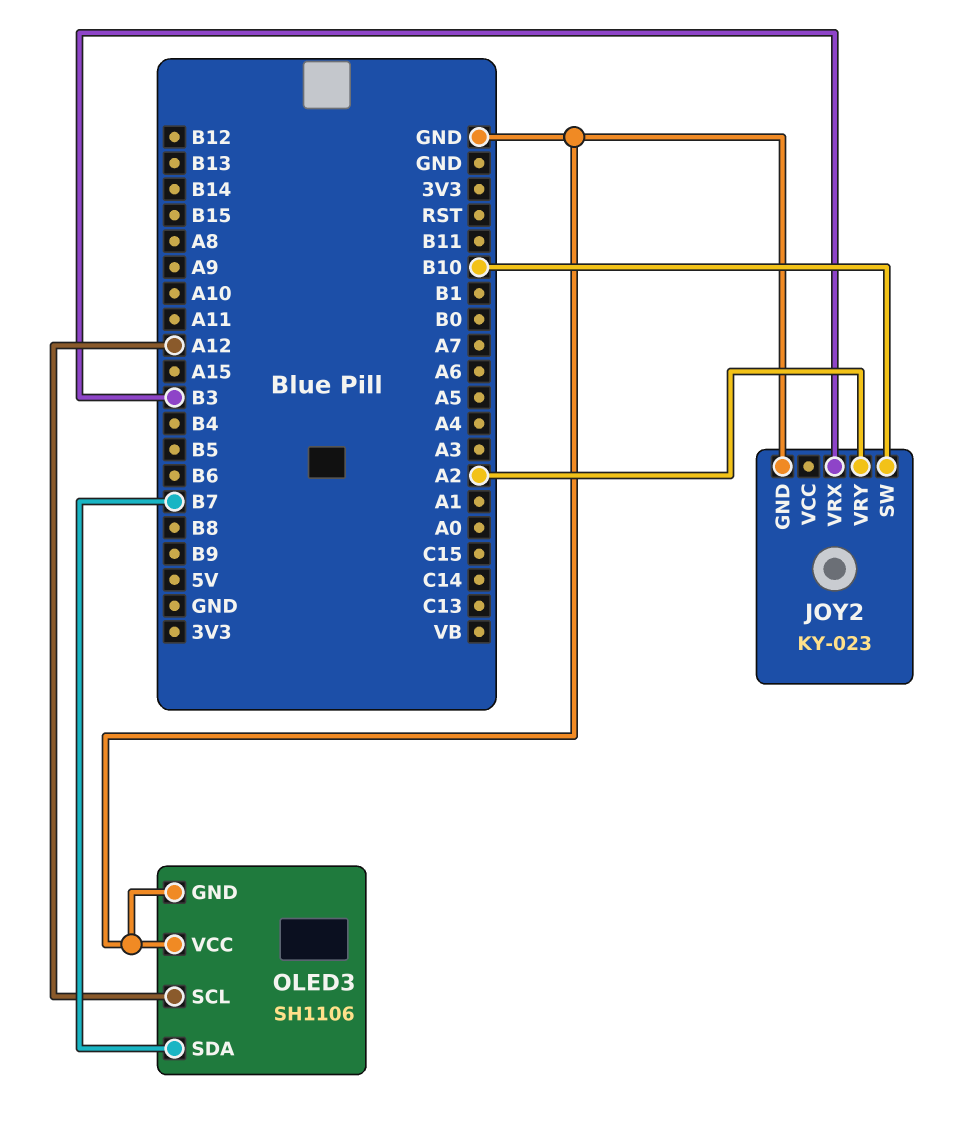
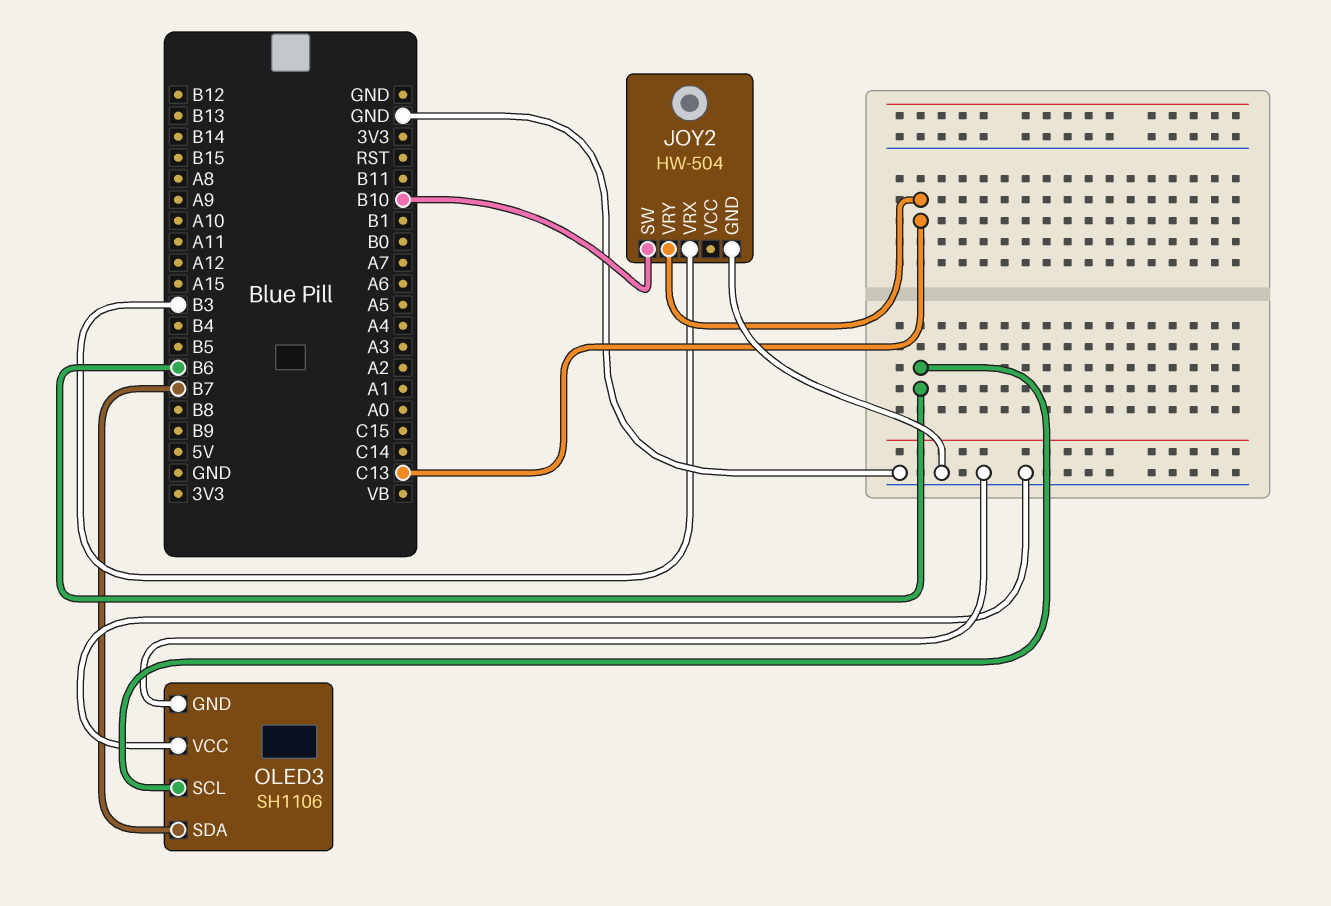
JOY2: KY-023 -> HW-504
JOY2 pin VRY: A2 -> C13
OLED3 pin SCL: A12 -> B6

